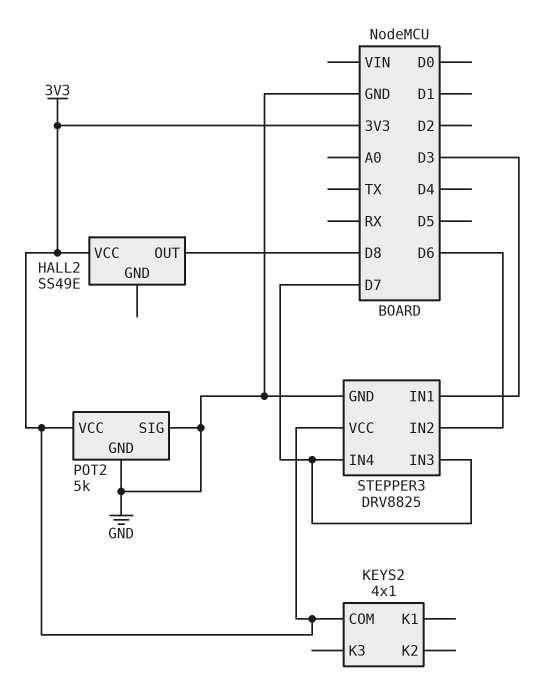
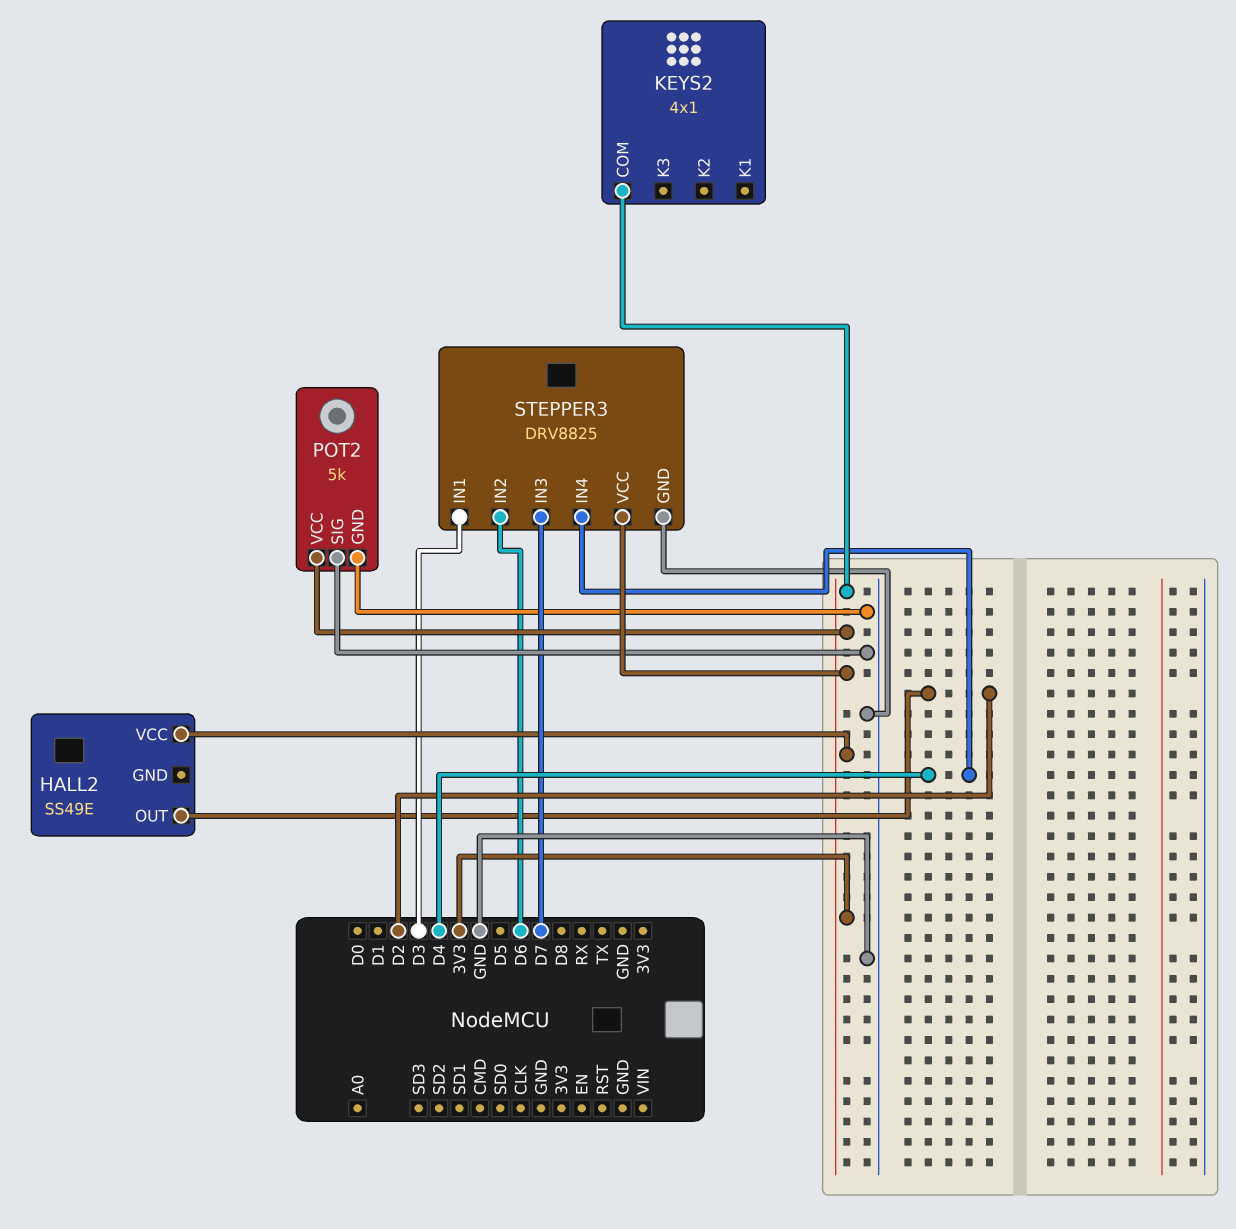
HALL2 pin OUT: D8 -> D2
STEPPER3 pin IN4: D7 -> D4

